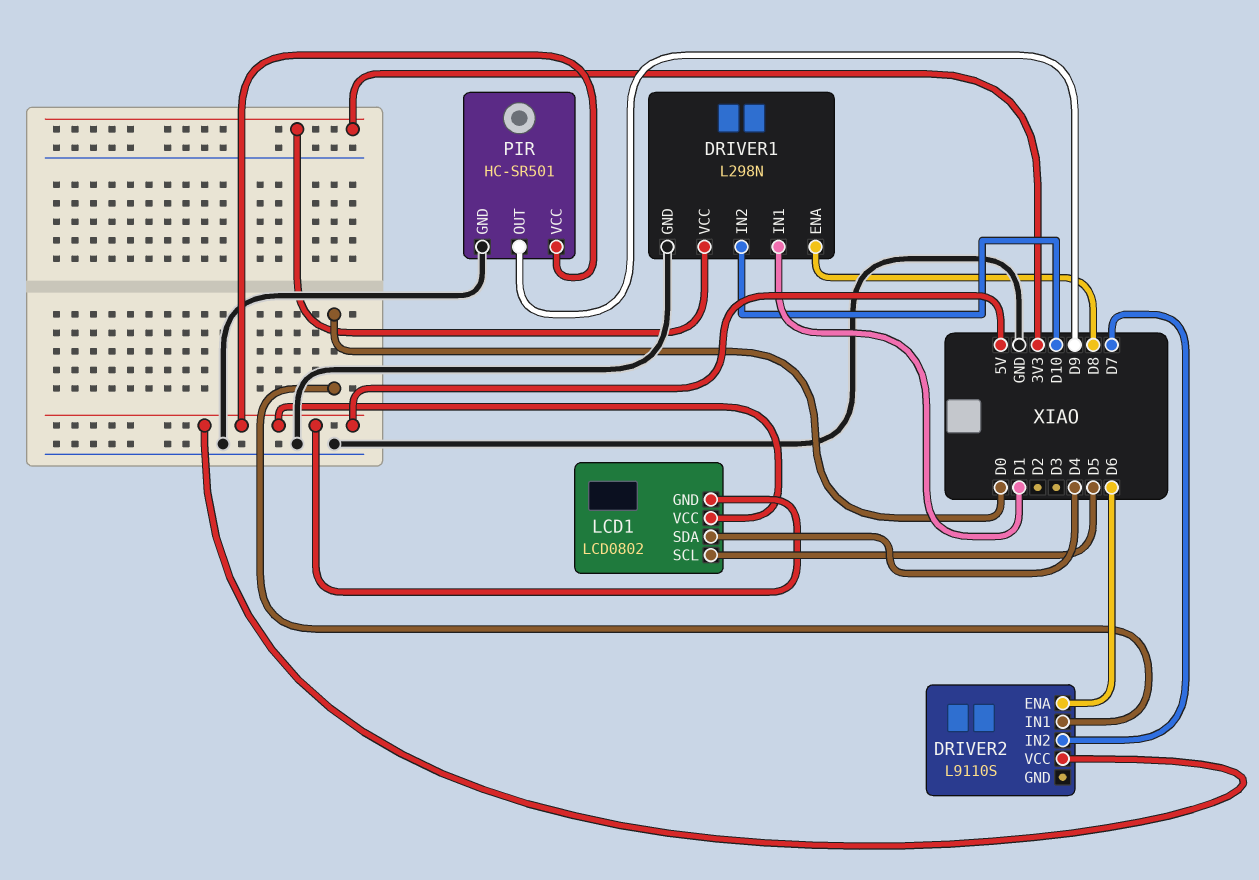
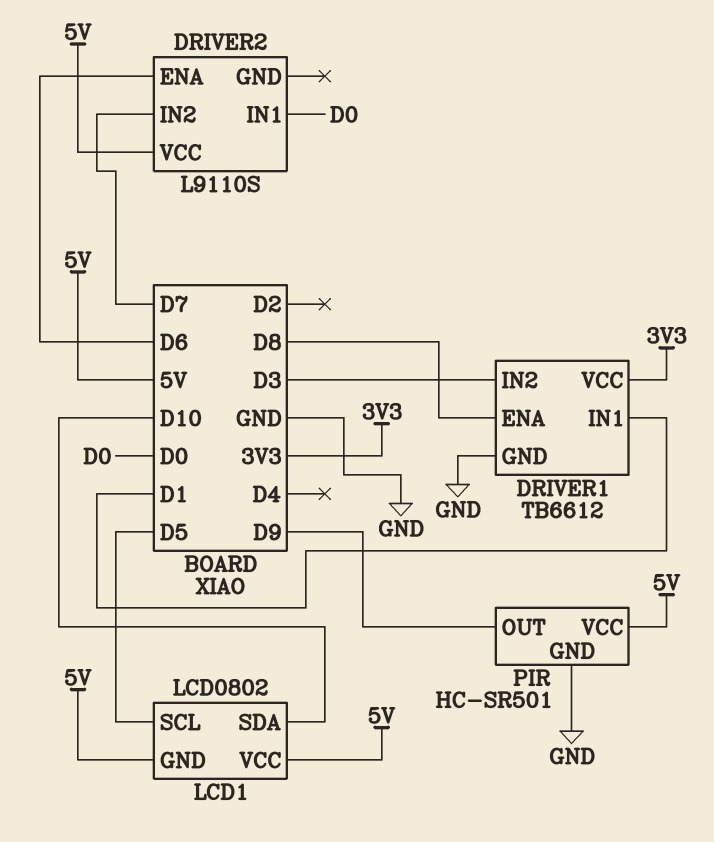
DRIVER1: L298N -> TB6612
DRIVER1 pin IN2: D10 -> D3
LCD1 pin SDA: D4 -> D10

